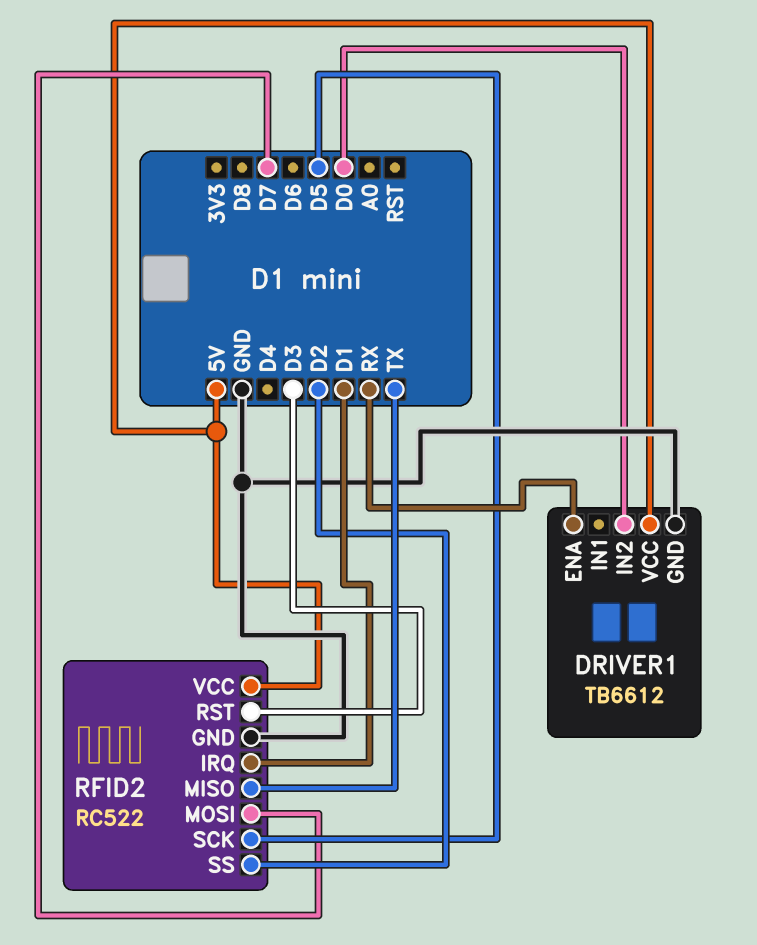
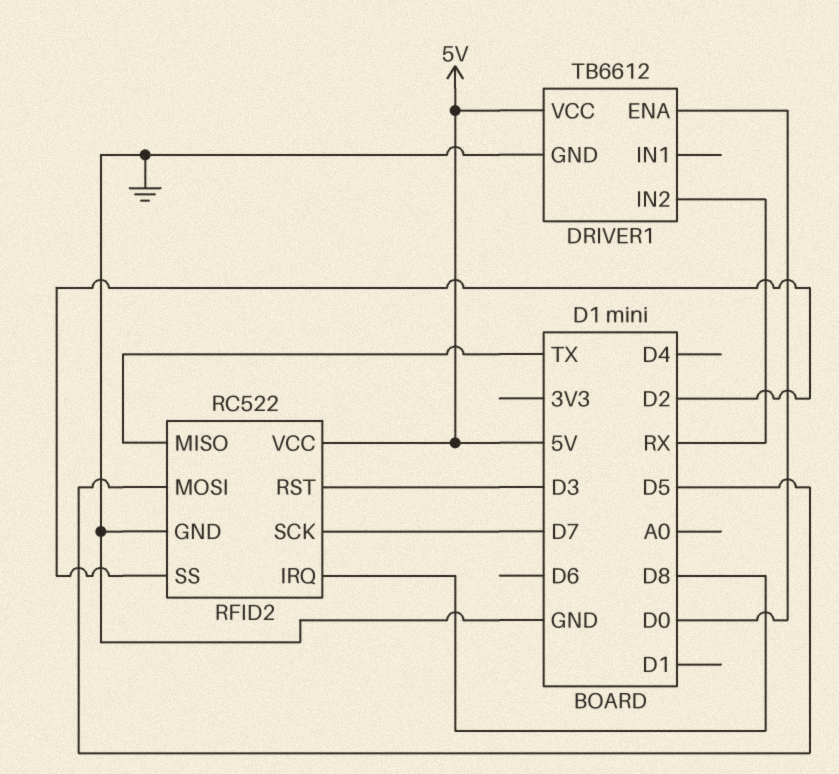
DRIVER1 pin ENA: RX -> D0
DRIVER1 pin IN2: D0 -> RX
RFID2 pin IRQ: D1 -> D8
RFID2 pin MOSI: D7 -> D5
RFID2 pin SCK: D5 -> D7

